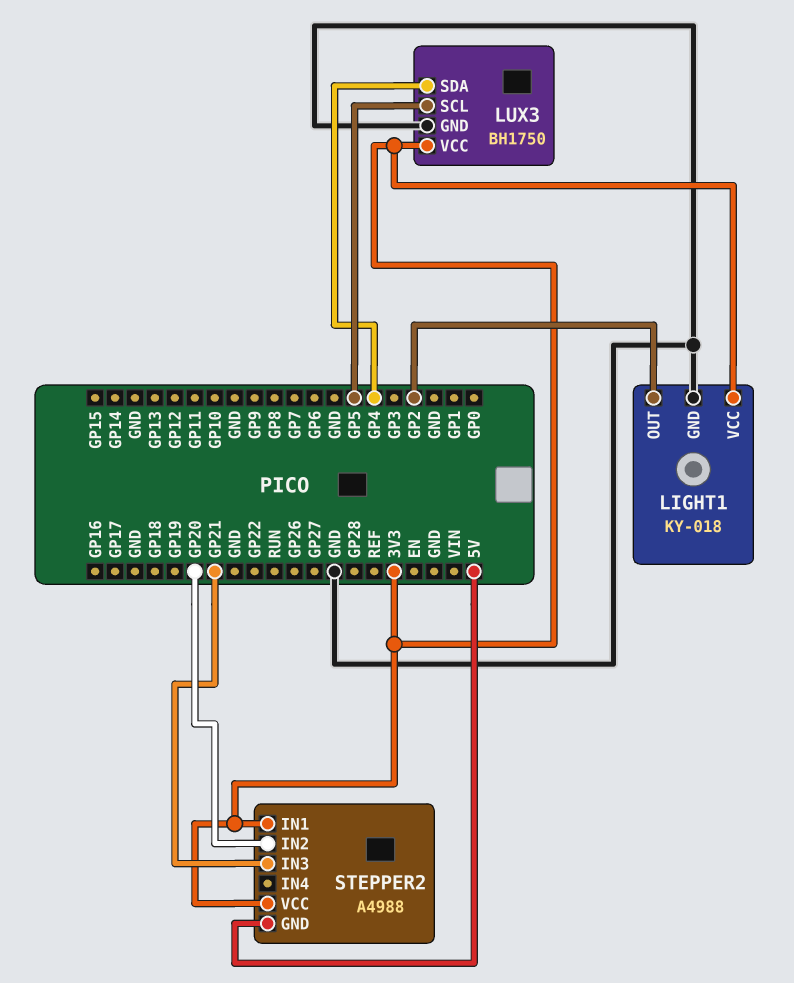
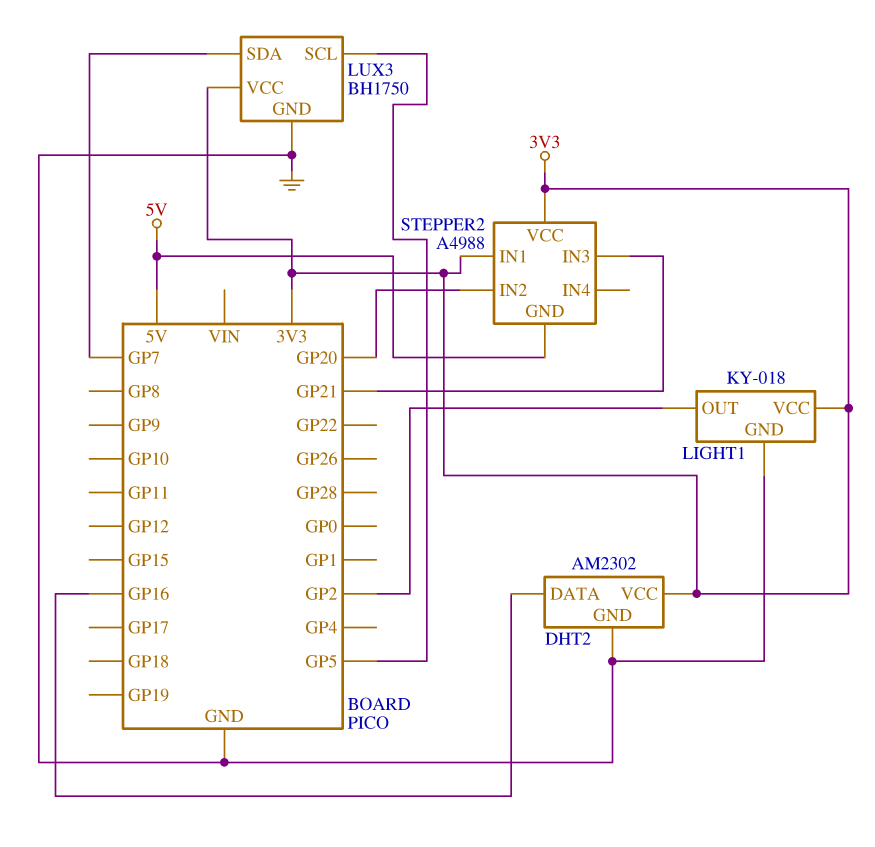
DHT2: none -> AM2302
DHT2 pin DATA: none -> GP16
DHT2 pin GND: none -> GND
DHT2 pin VCC: none -> 3V3
LUX3 pin SDA: GP4 -> GP7

